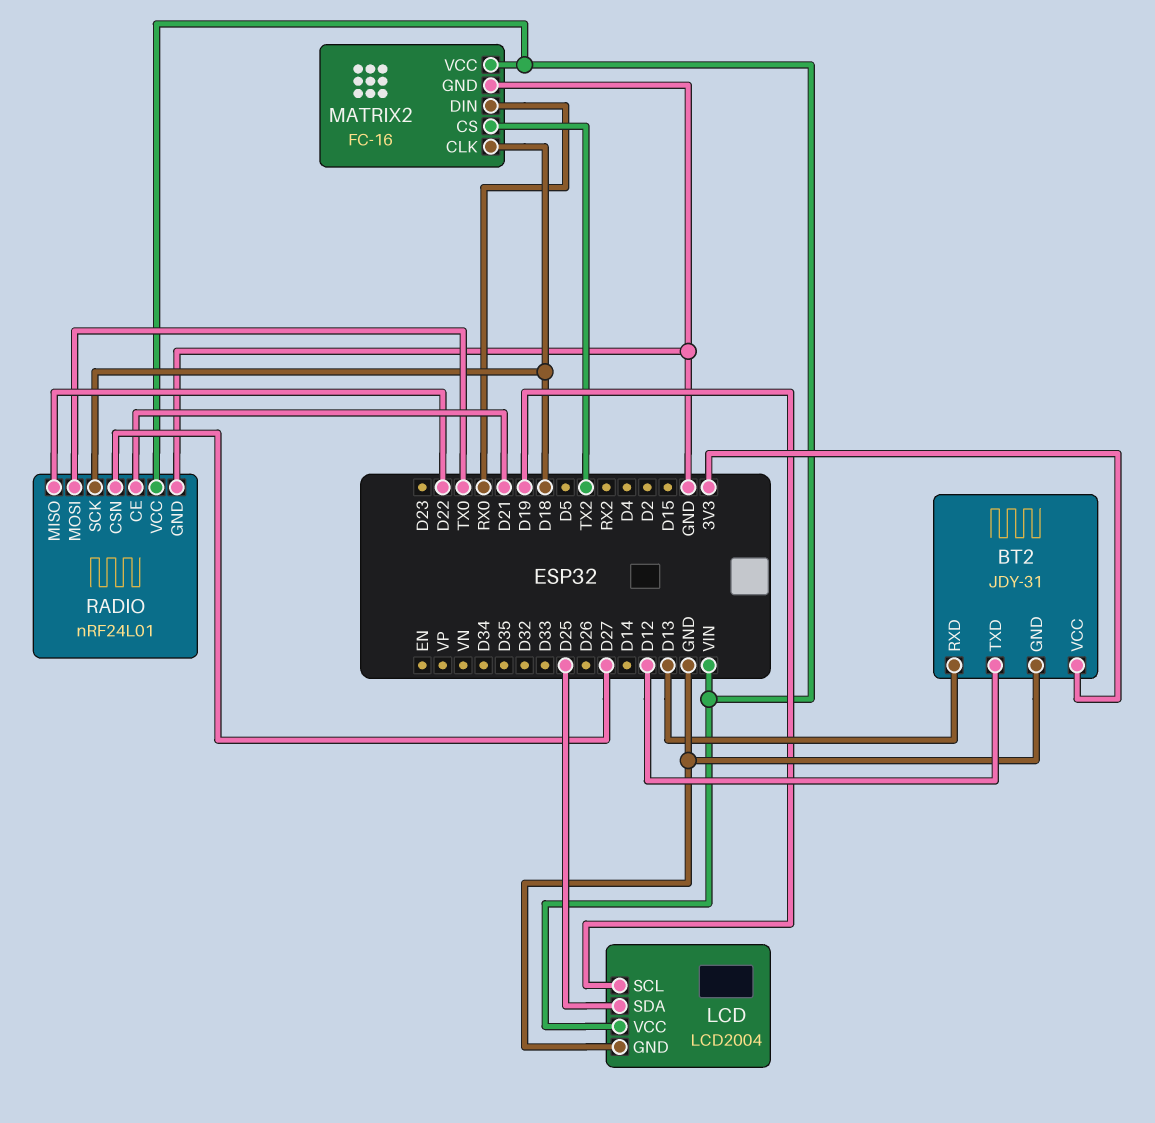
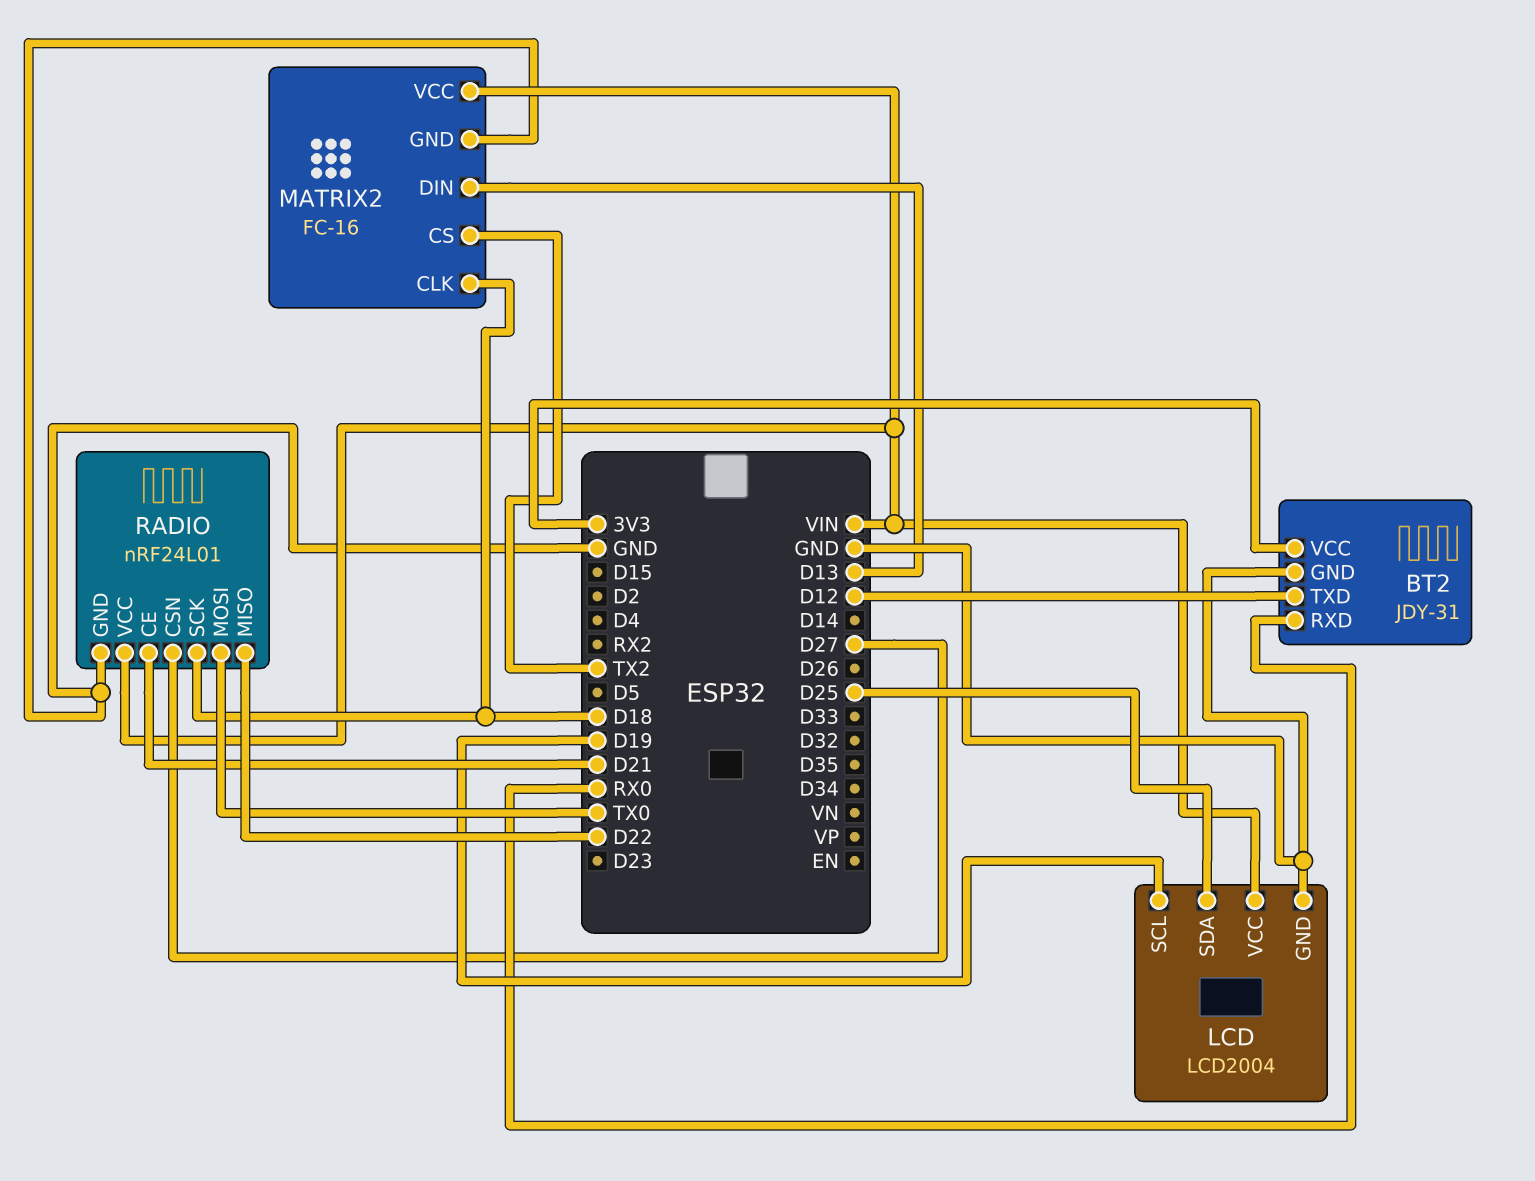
BT2 pin RXD: D13 -> RX0
MATRIX2 pin DIN: RX0 -> D13

